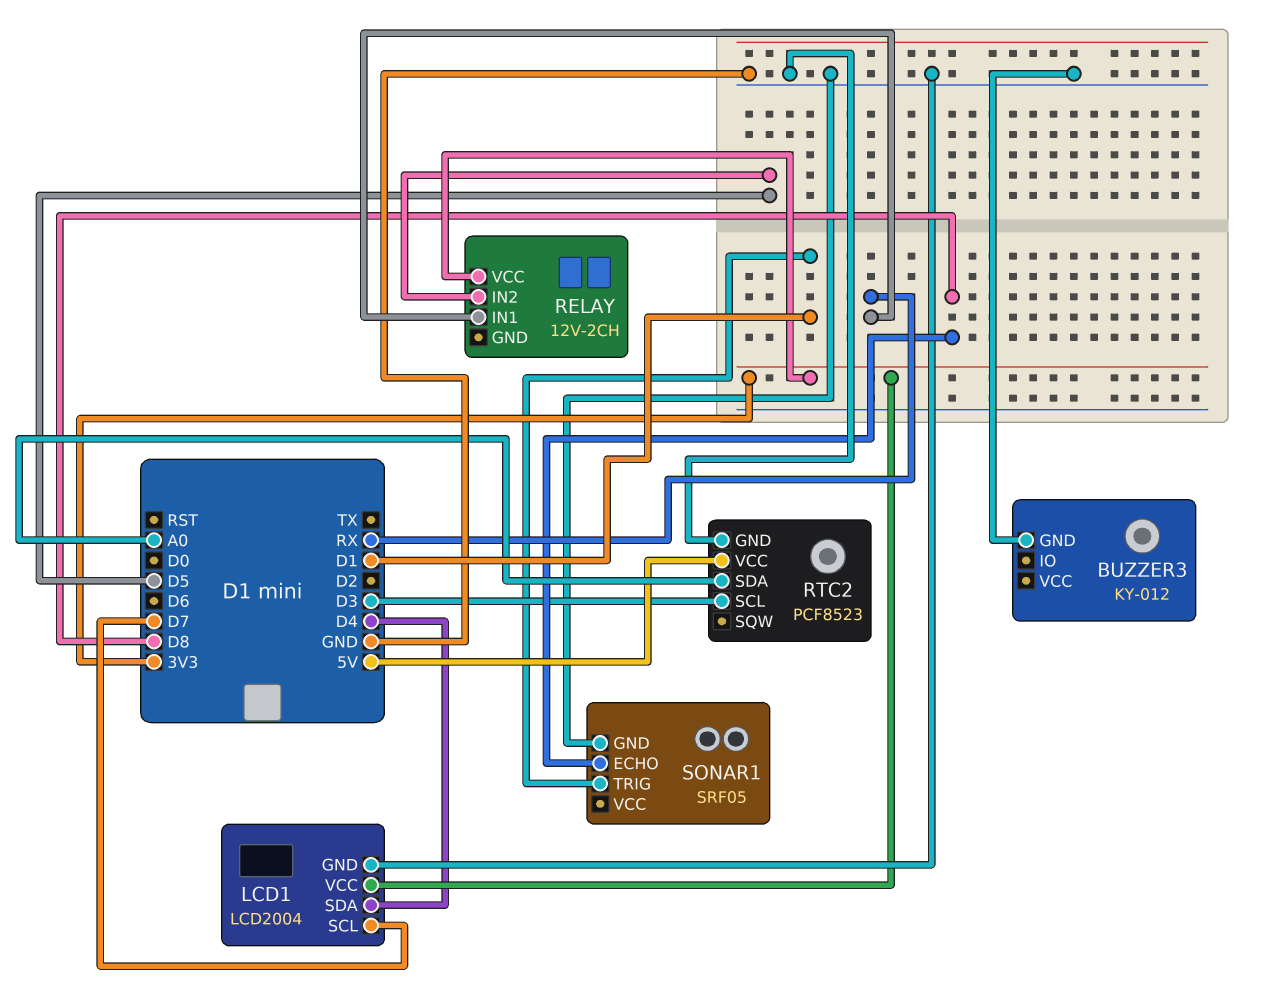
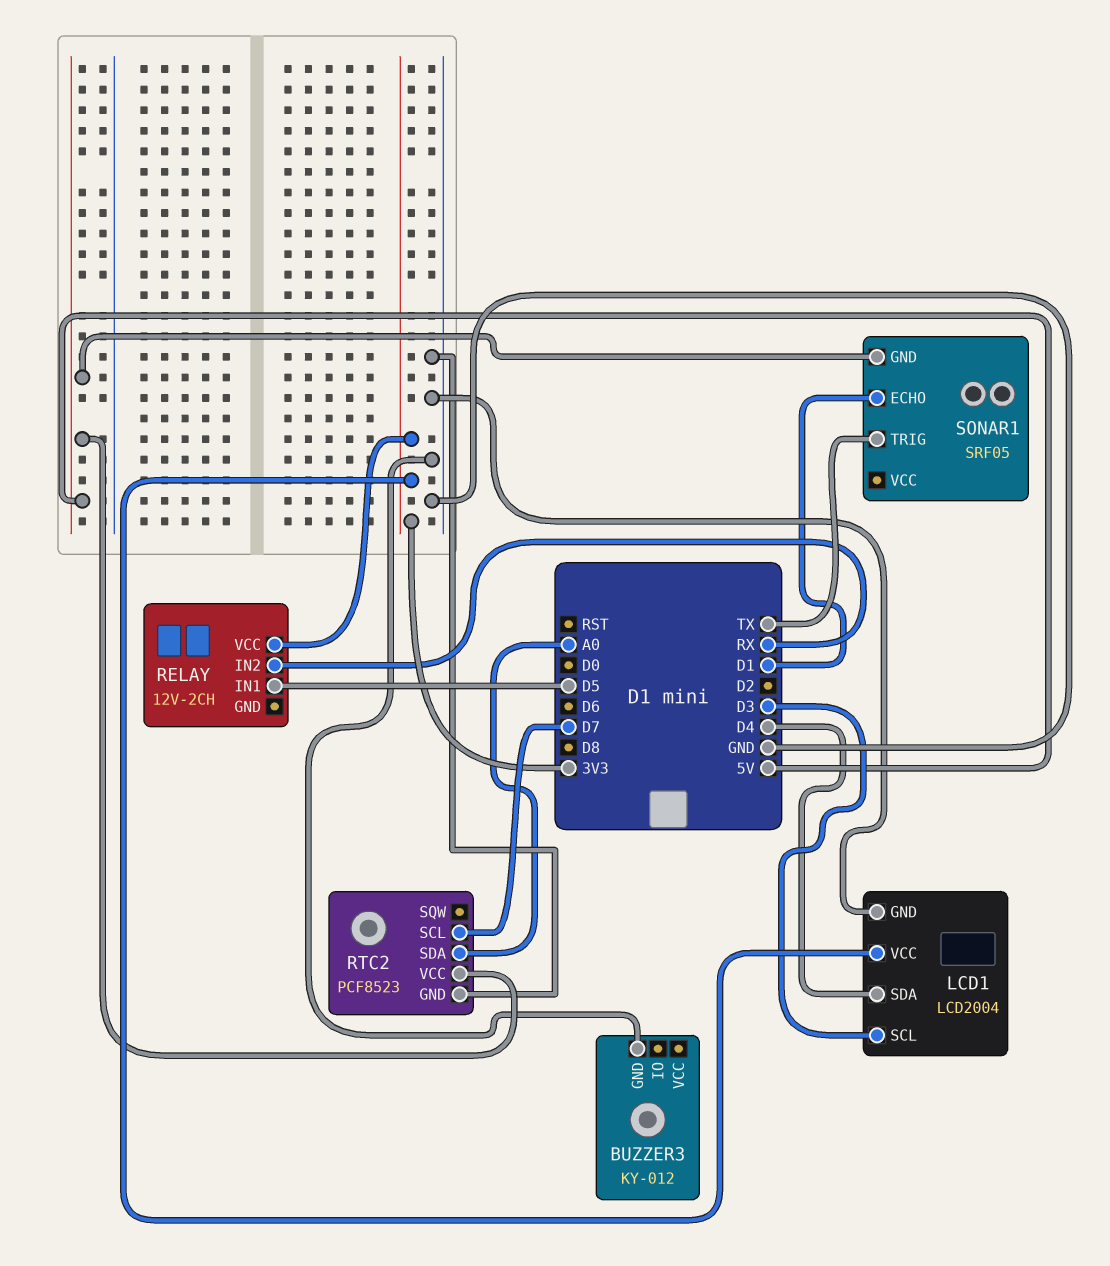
LCD1 pin SCL: D7 -> D3
RELAY pin IN1: RX -> D5
RELAY pin IN2: D5 -> RX
RTC2 pin SCL: D3 -> D7
SONAR1 pin ECHO: D8 -> D1
SONAR1 pin GND: GND -> 5V
SONAR1 pin TRIG: D1 -> TX

